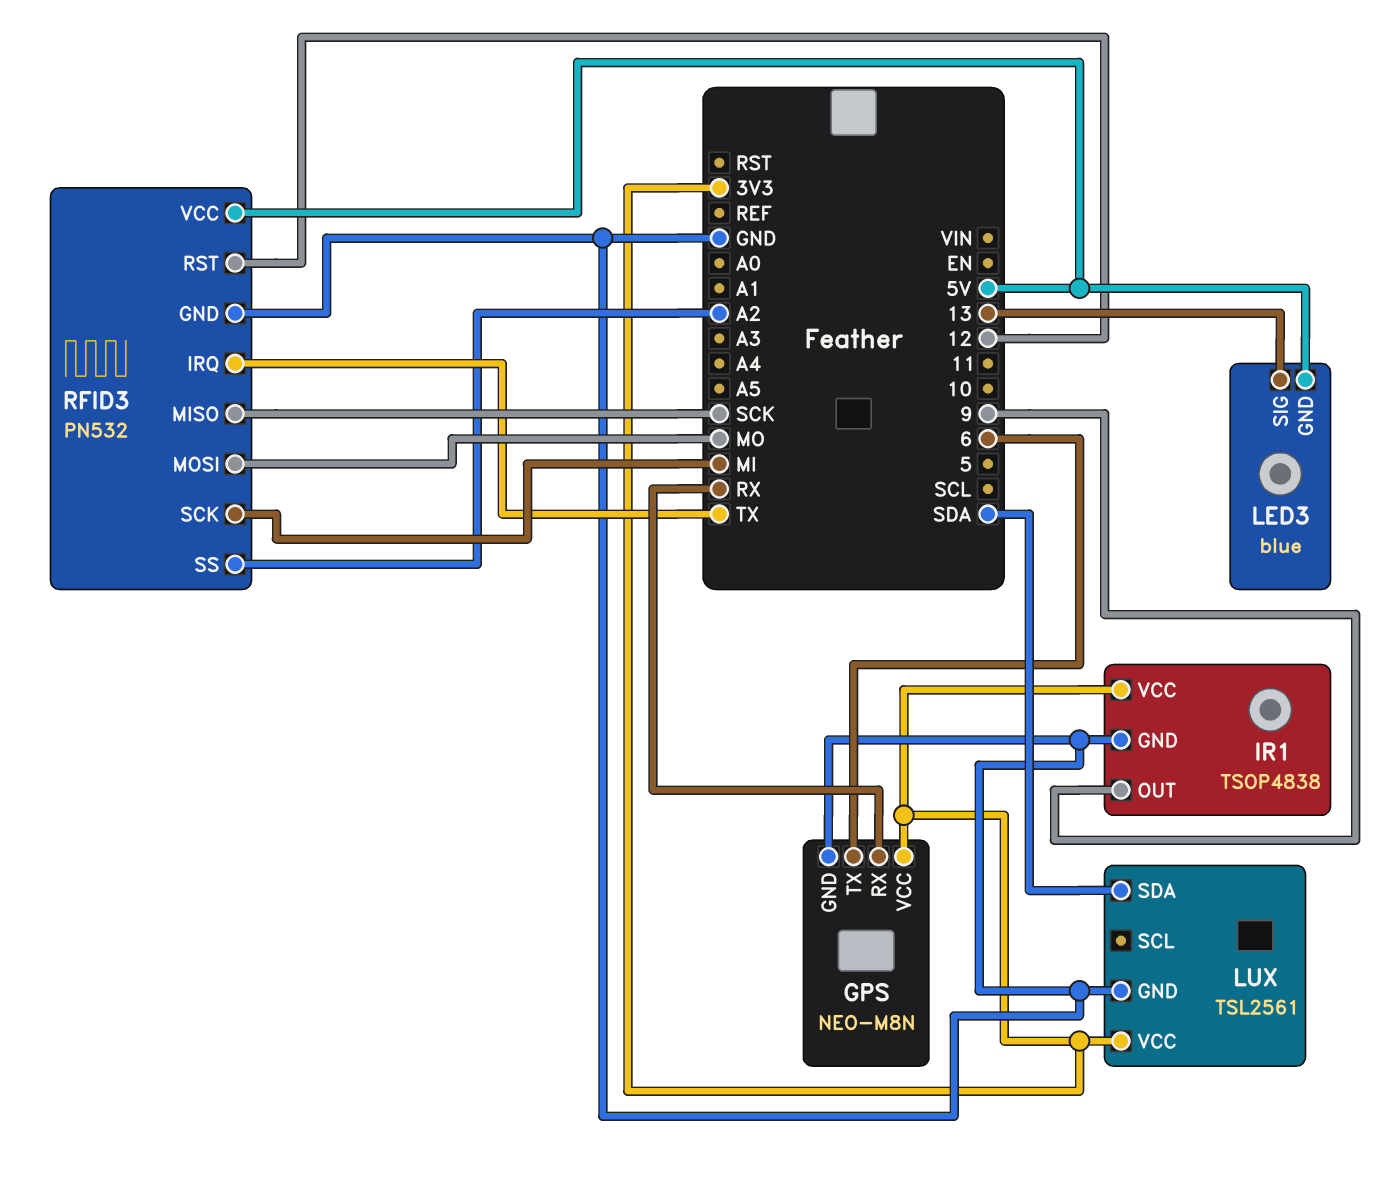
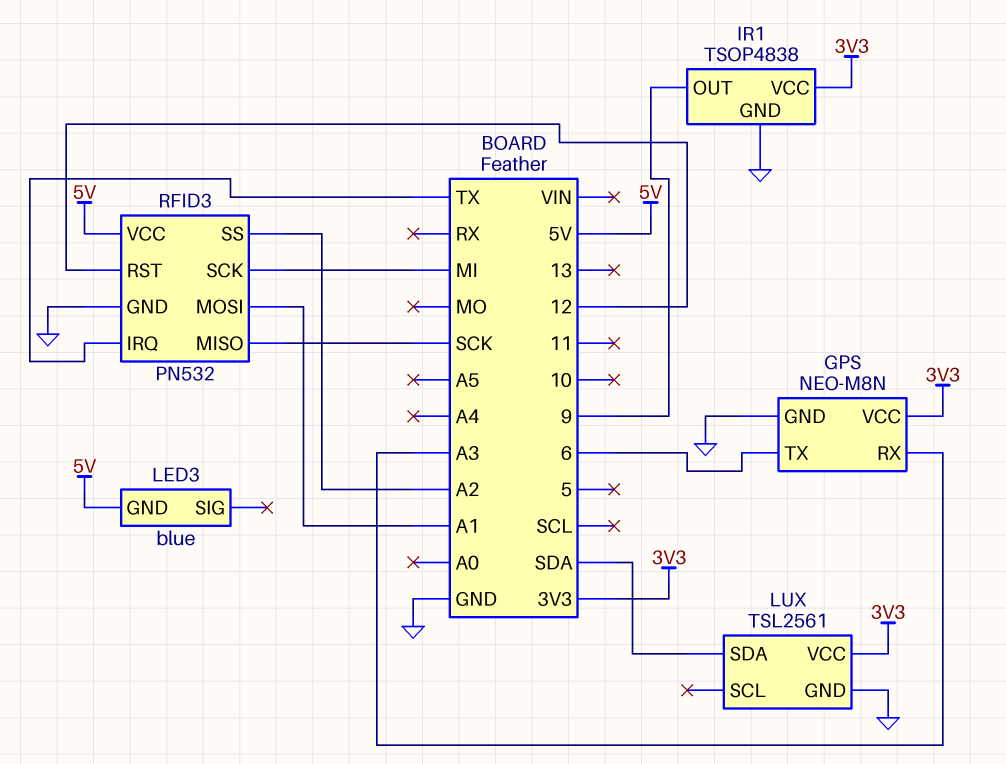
GPS pin RX: RX -> A3
LED3 pin SIG: 13 -> none
RFID3 pin MOSI: MO -> A1

